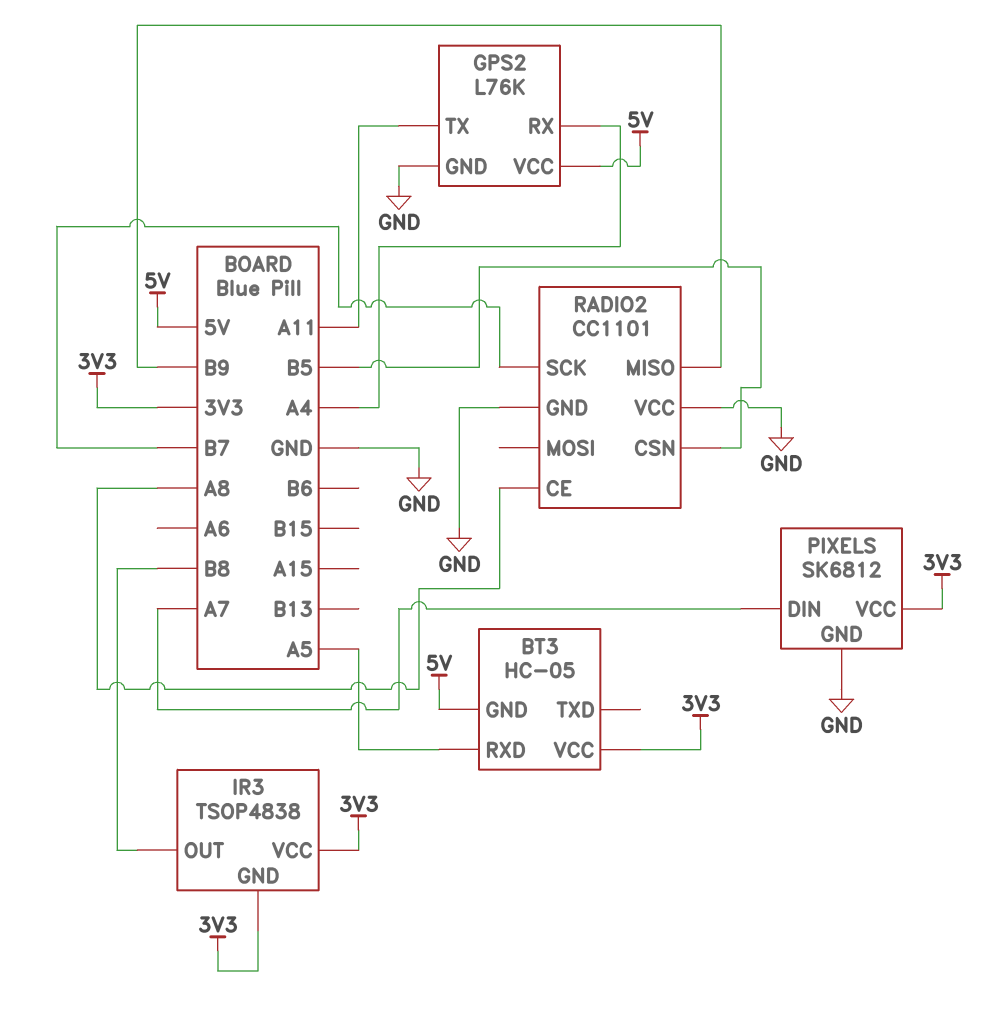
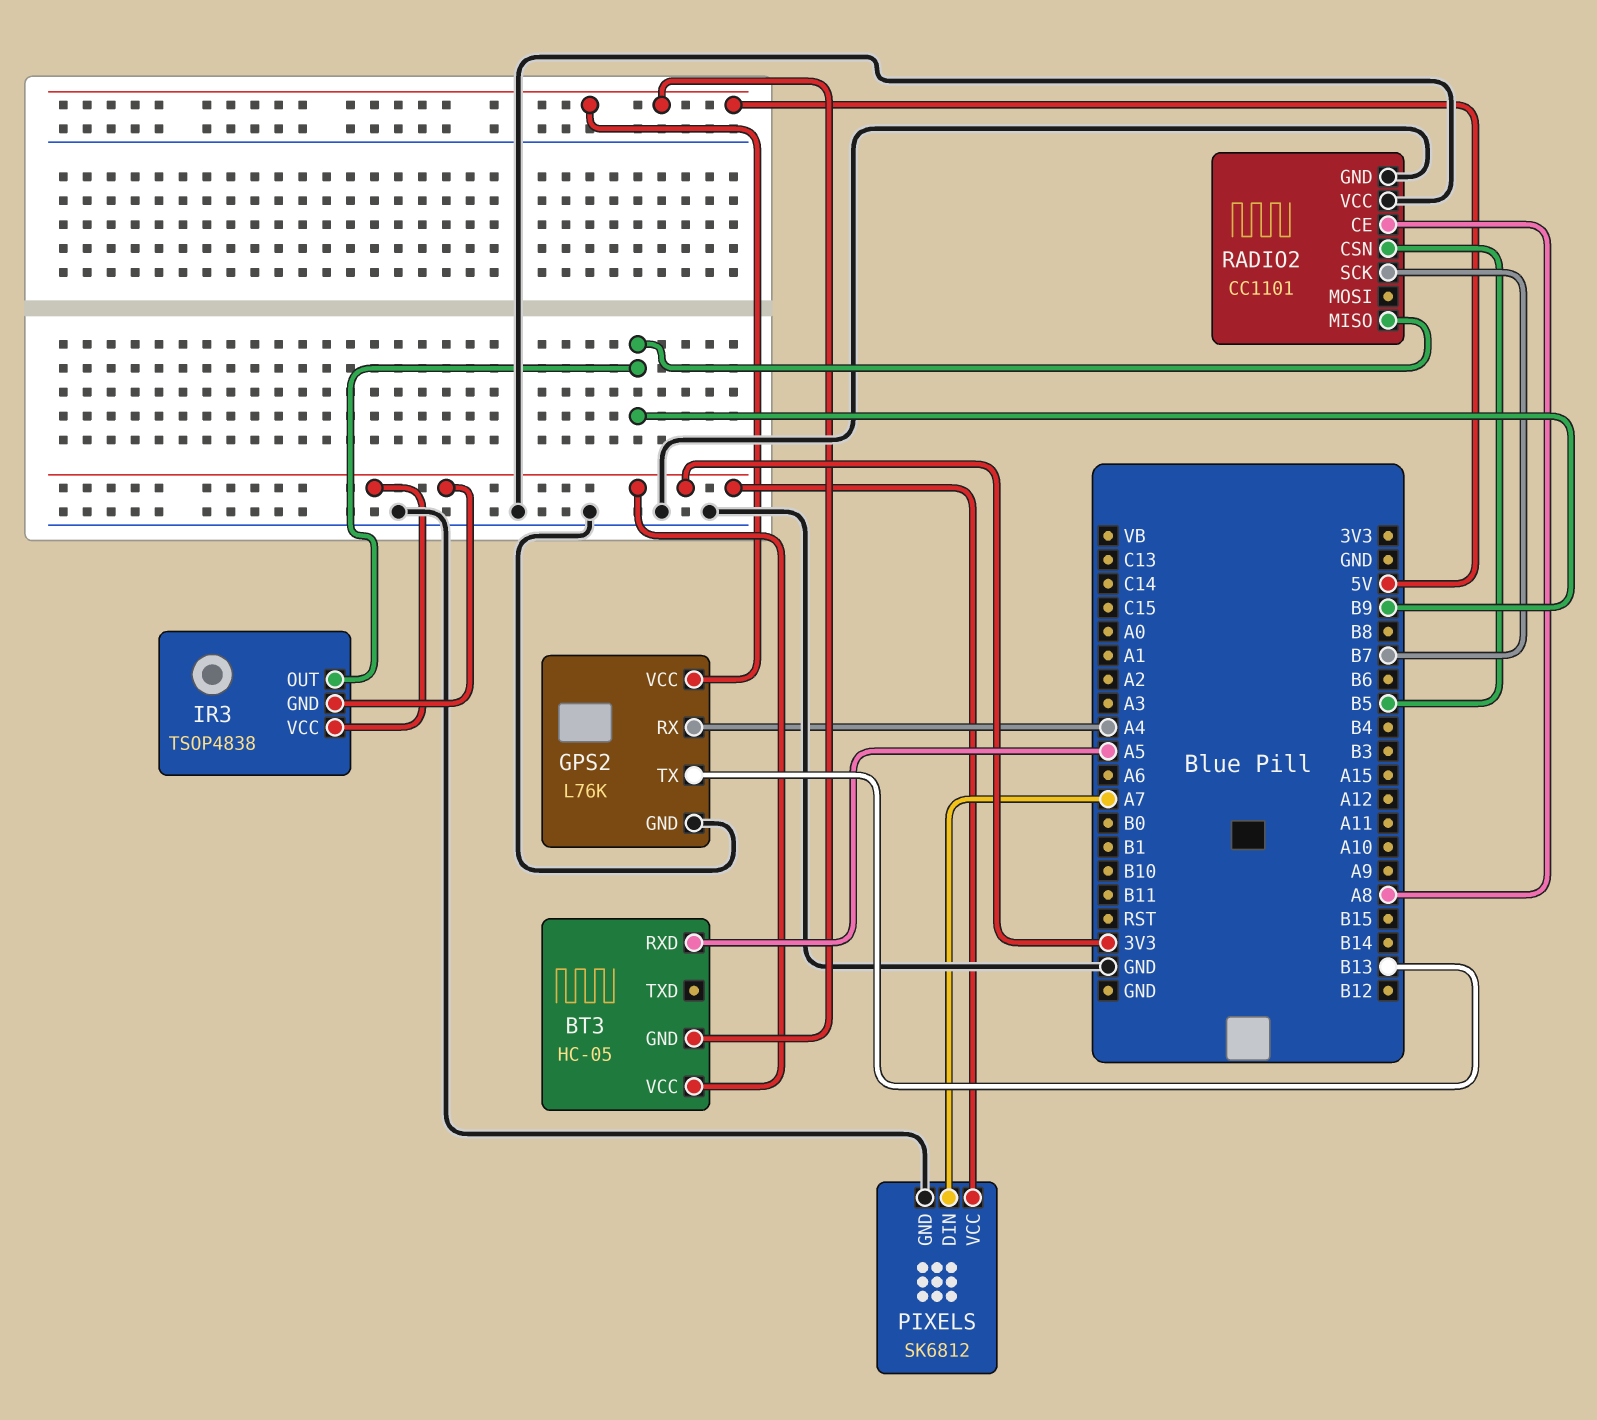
GPS2 pin TX: A11 -> B13
IR3 pin OUT: B8 -> B9

